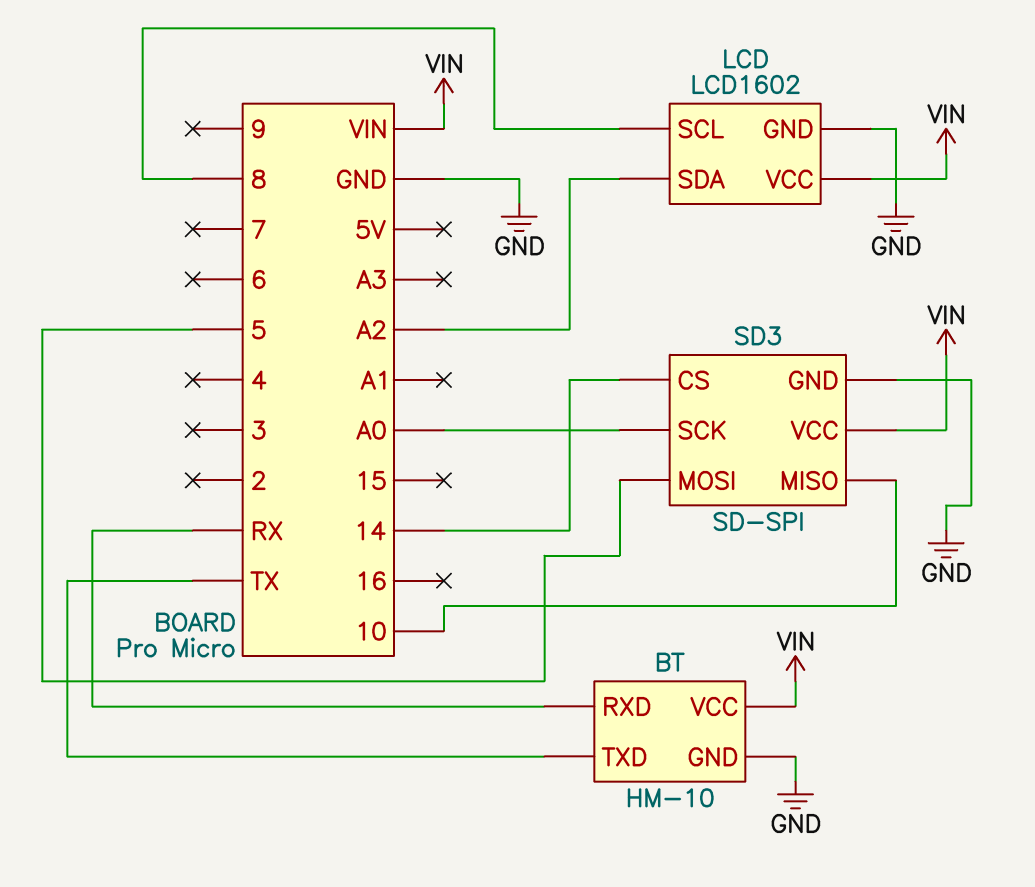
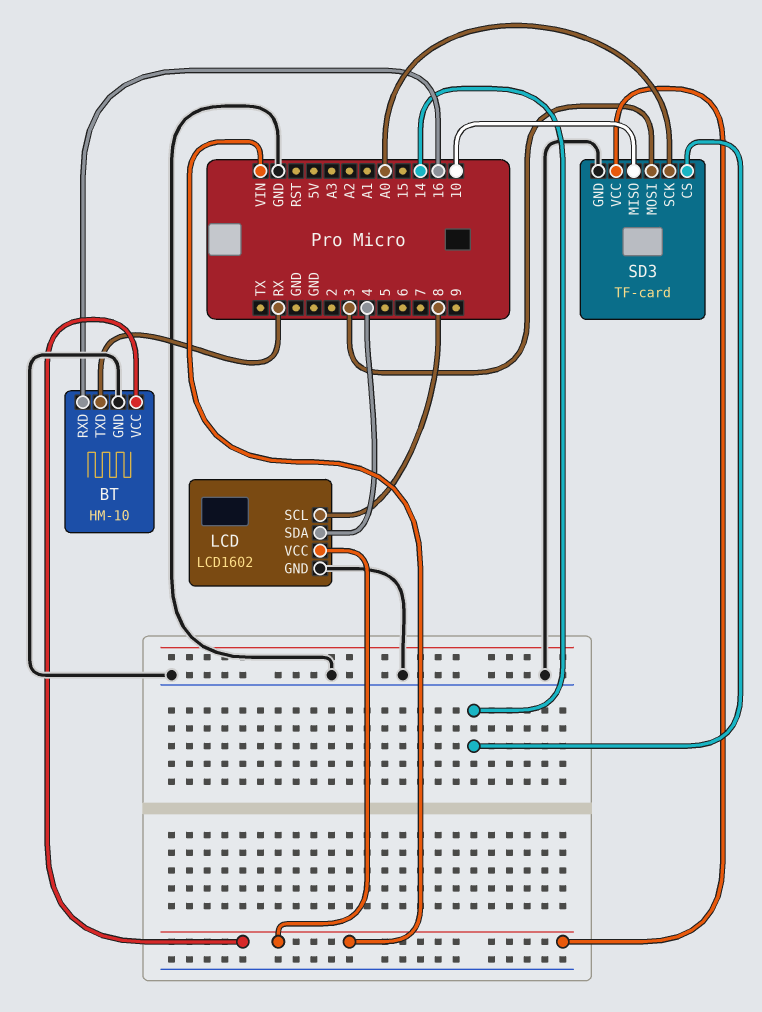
BT pin RXD: RX -> 16
BT pin TXD: TX -> RX
LCD pin SDA: A2 -> 4
SD3: SD-SPI -> TF-card
SD3 pin MOSI: 5 -> 3

